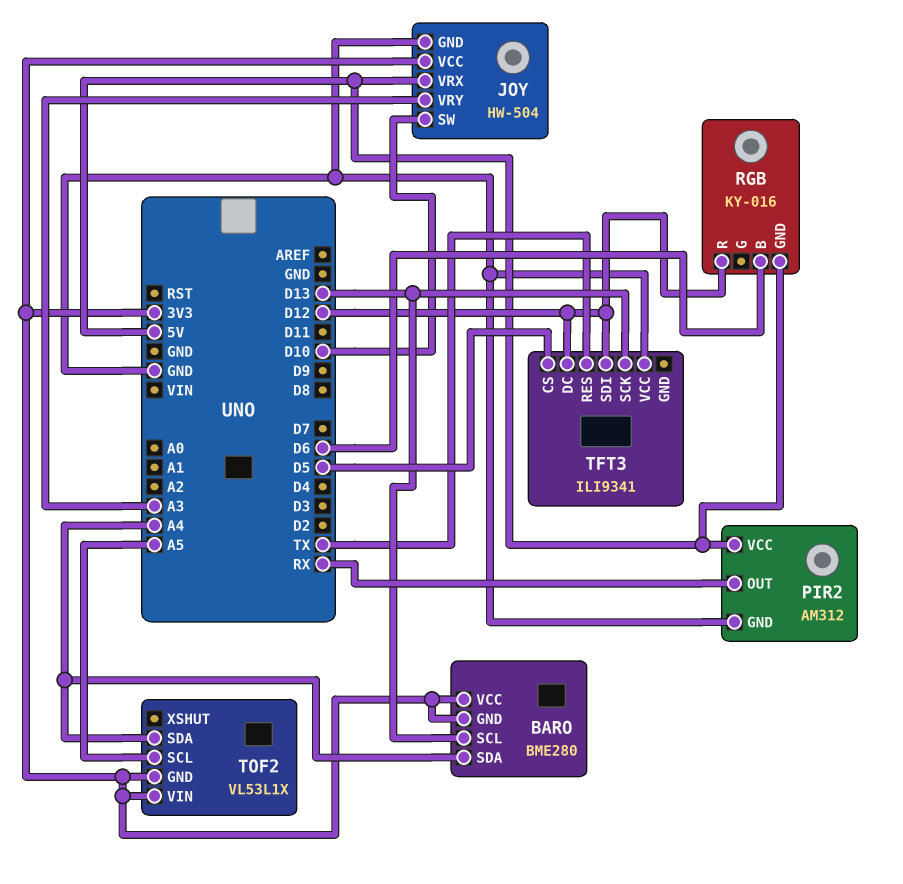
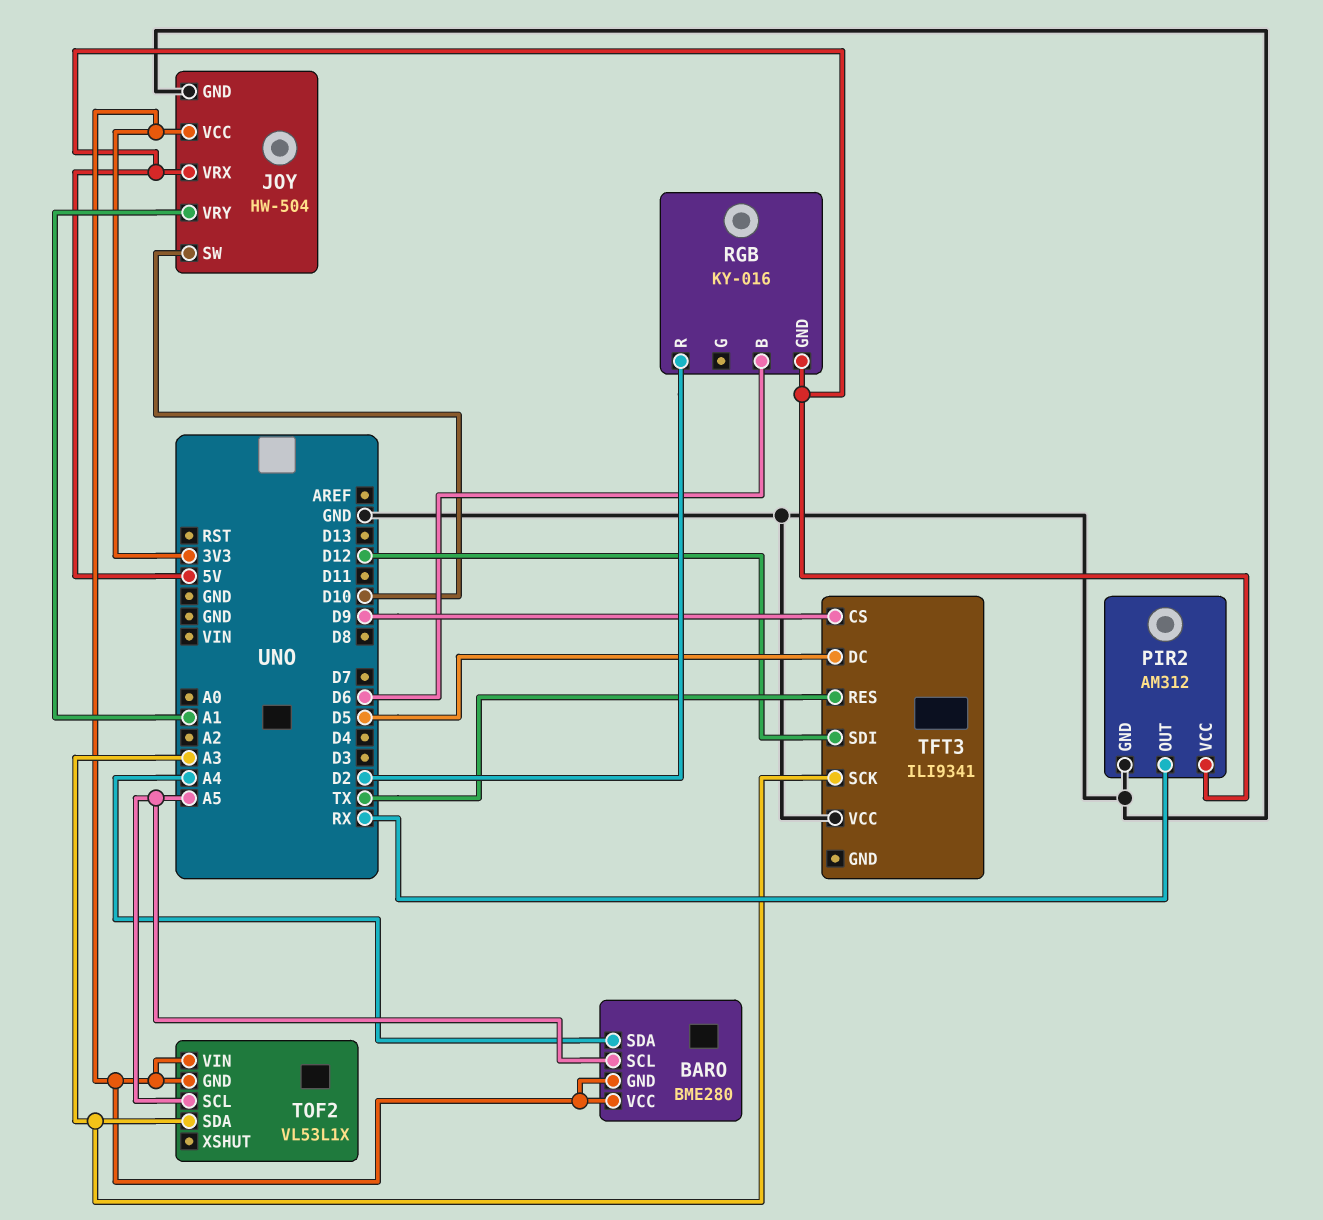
BARO pin SCL: D13 -> A5
JOY pin VRY: A3 -> A1
RGB pin R: D12 -> D2
TFT3 pin CS: D5 -> D9
TFT3 pin DC: D12 -> D5
TFT3 pin SCK: D13 -> A3
TOF2 pin SDA: A4 -> A3

